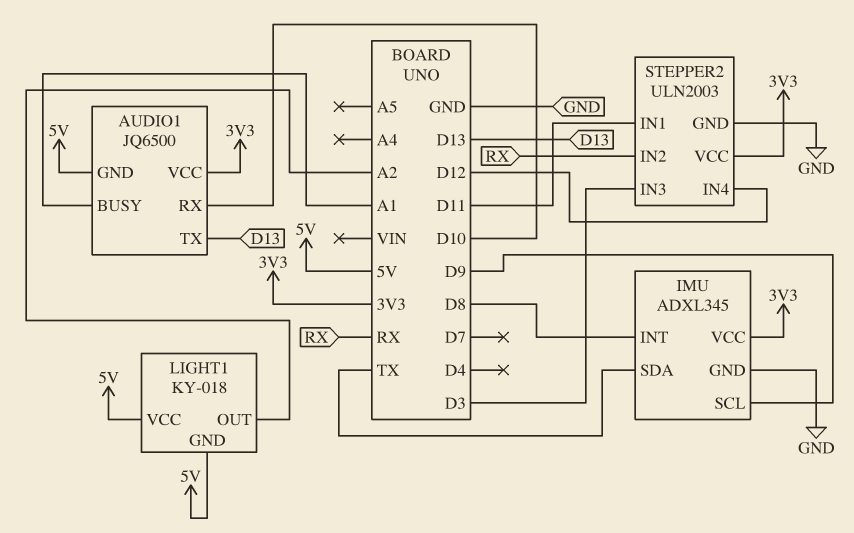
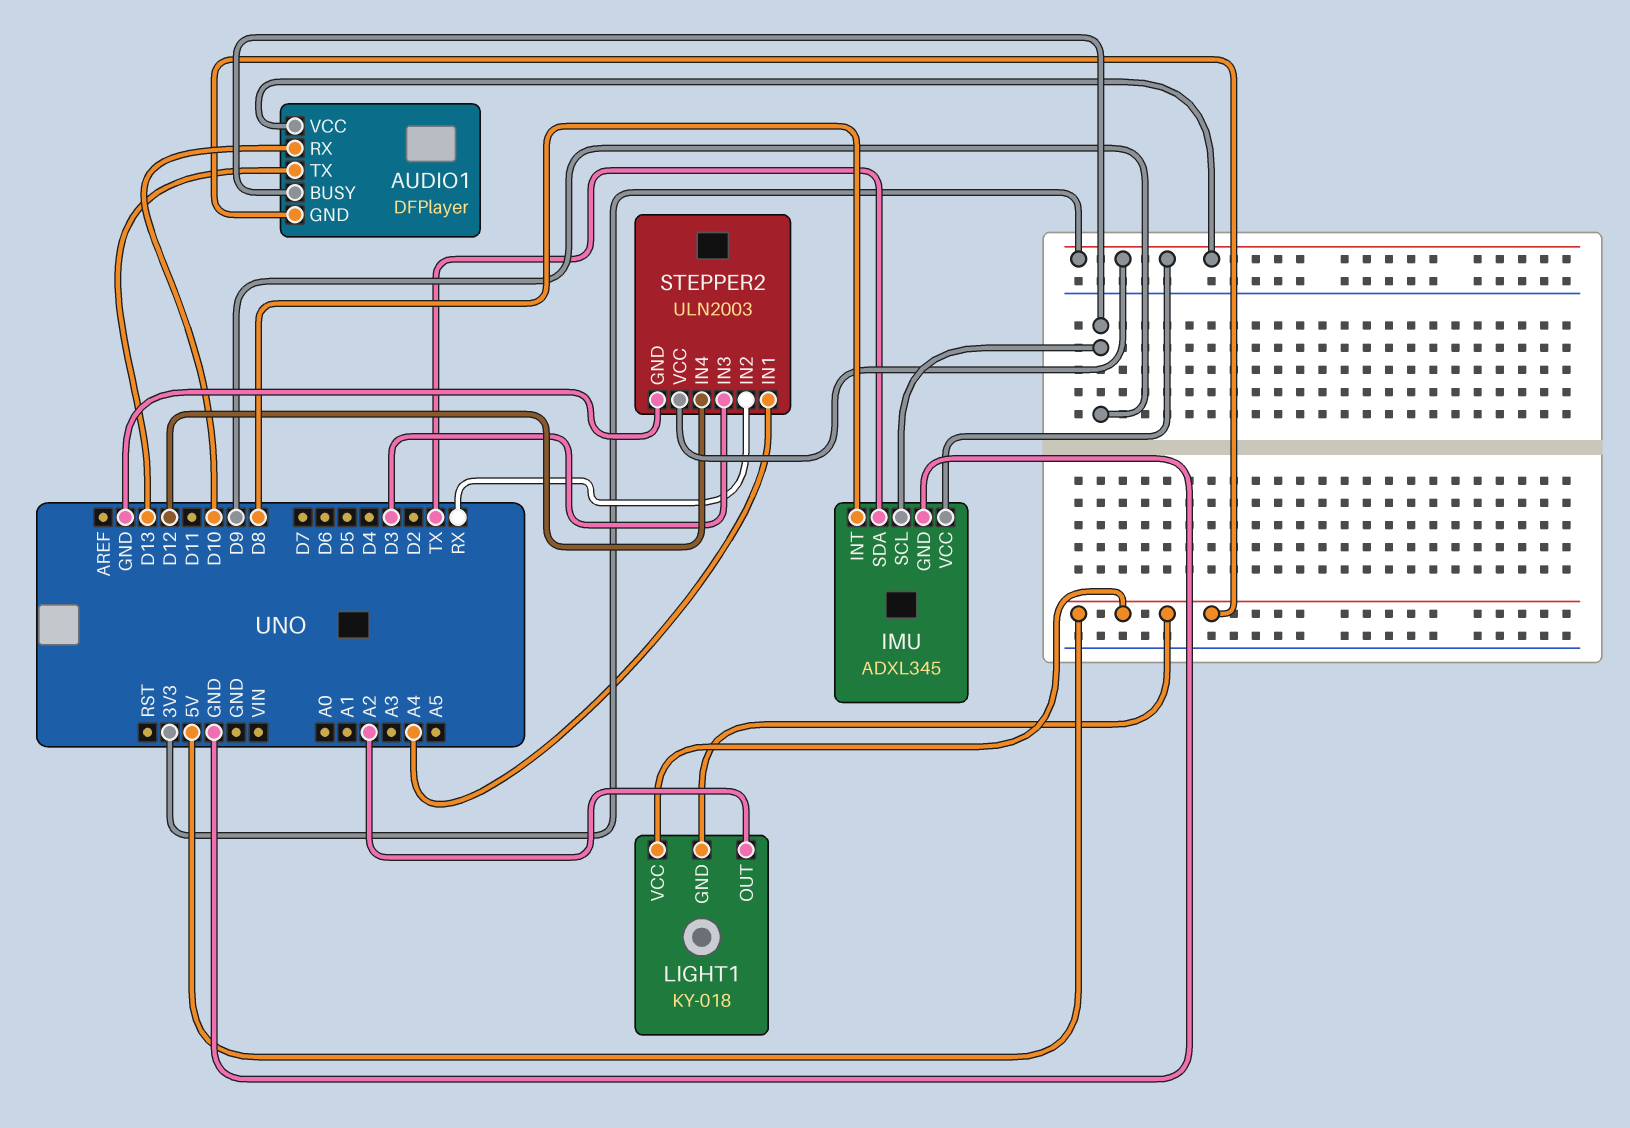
AUDIO1: JQ6500 -> DFPlayer
AUDIO1 pin BUSY: A1 -> D9
STEPPER2 pin IN1: D11 -> A4

